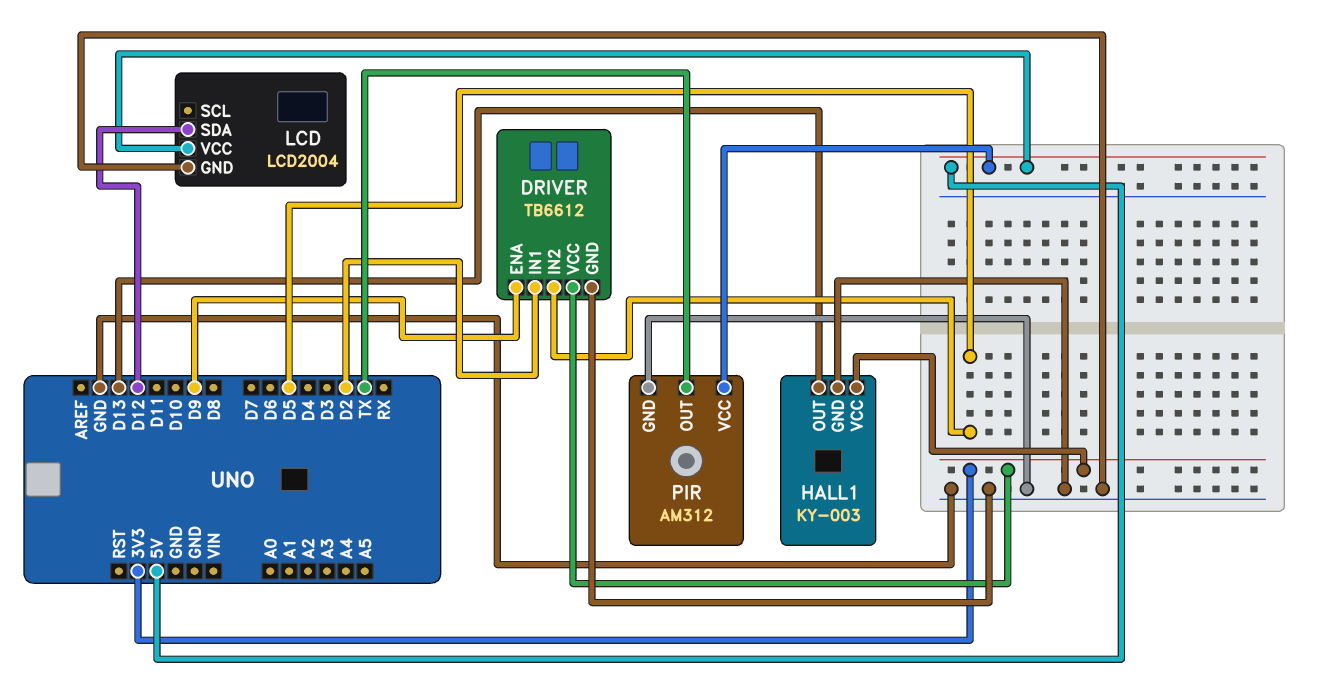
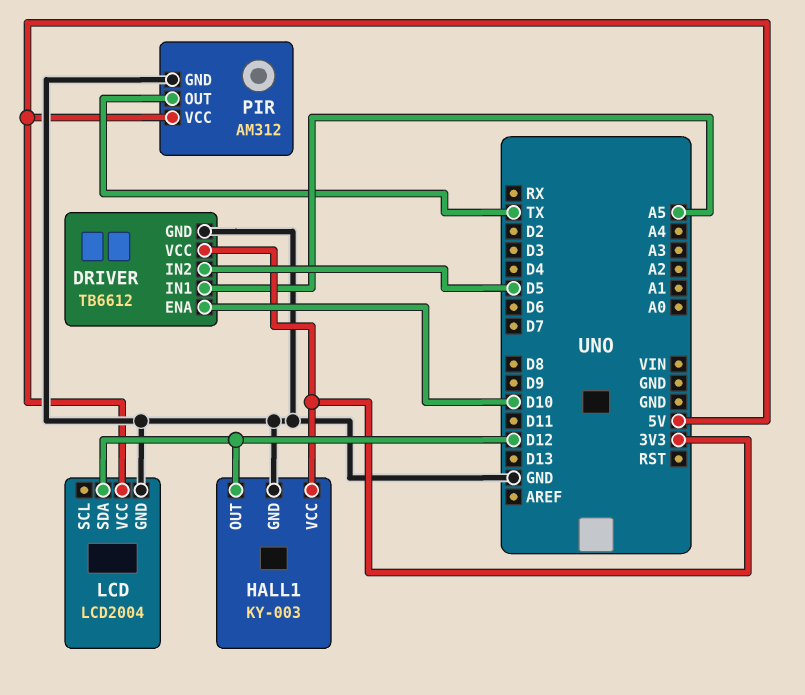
DRIVER pin ENA: D9 -> D10
DRIVER pin IN1: D2 -> A5
HALL1 pin OUT: D13 -> D12

